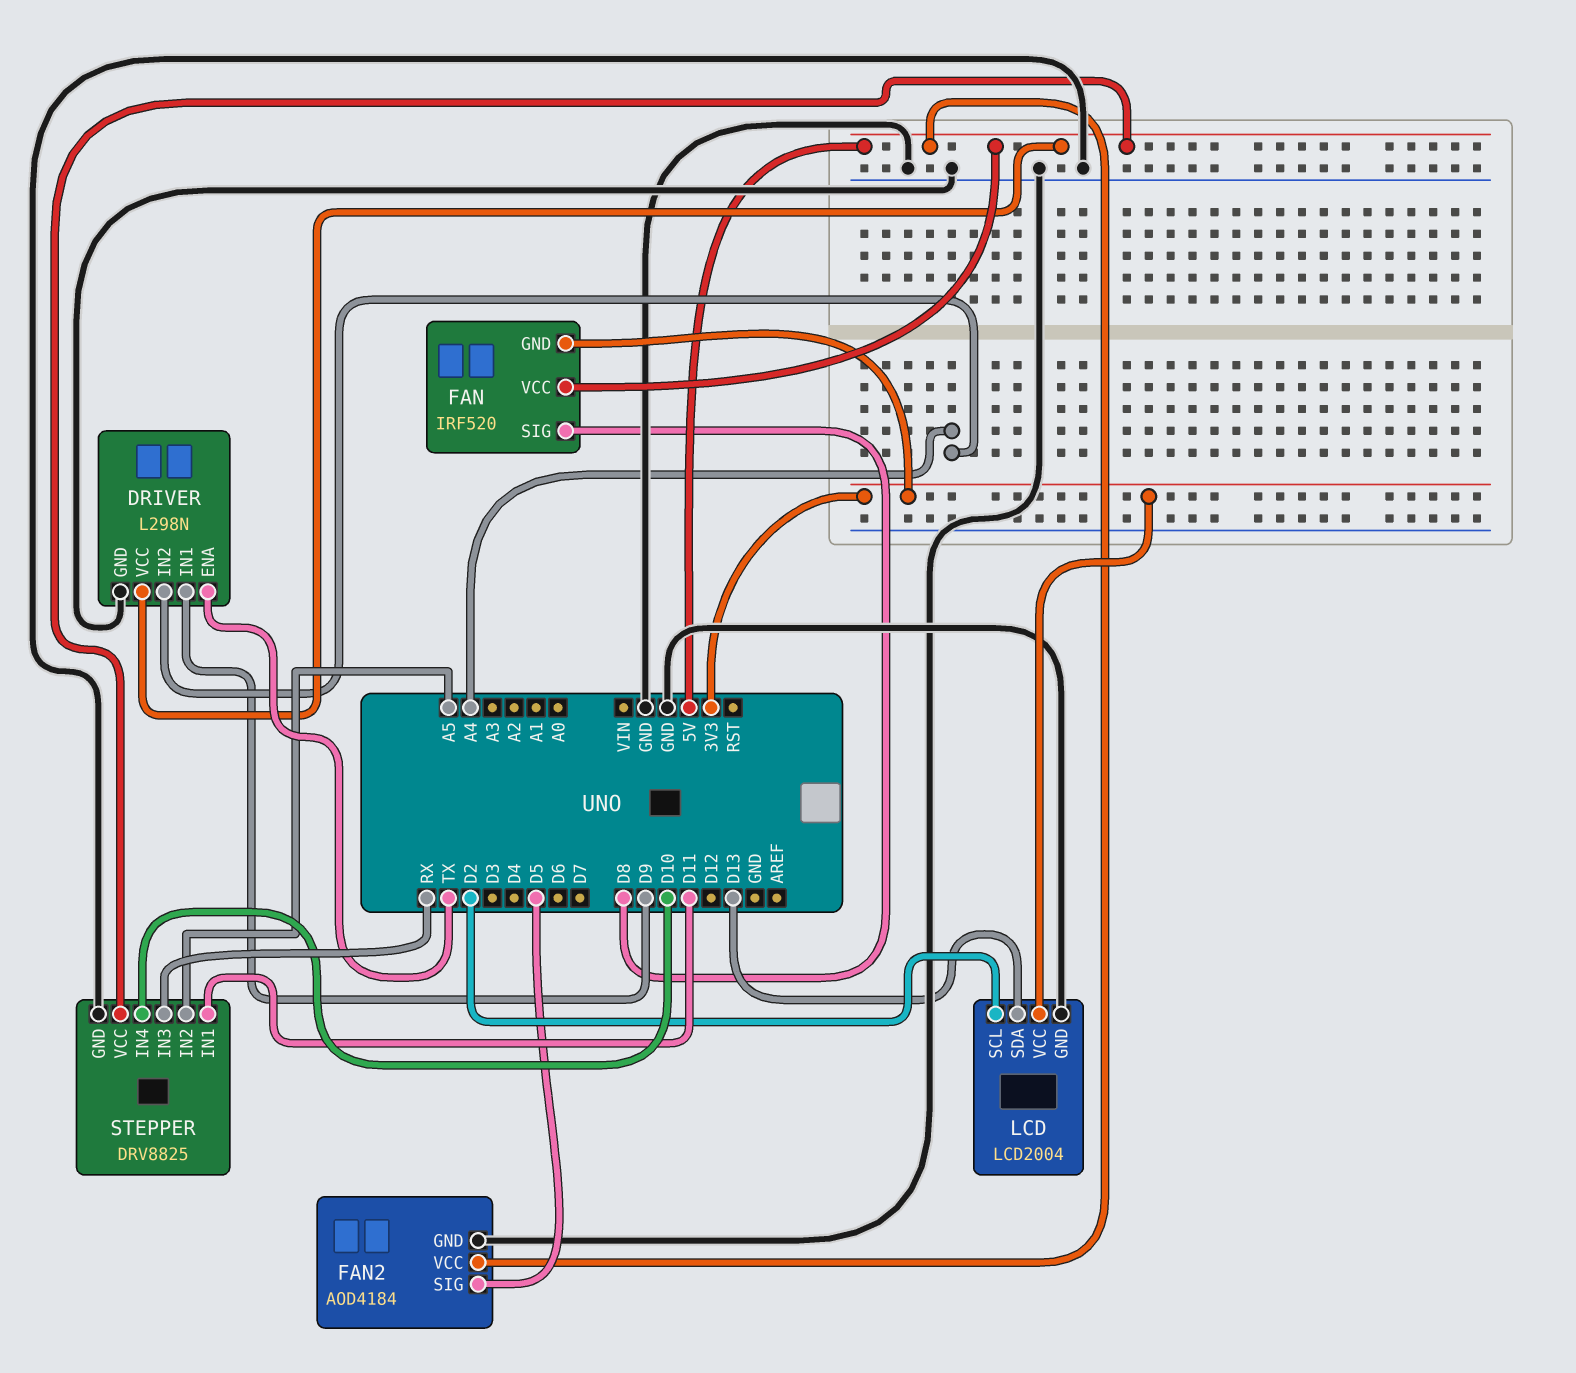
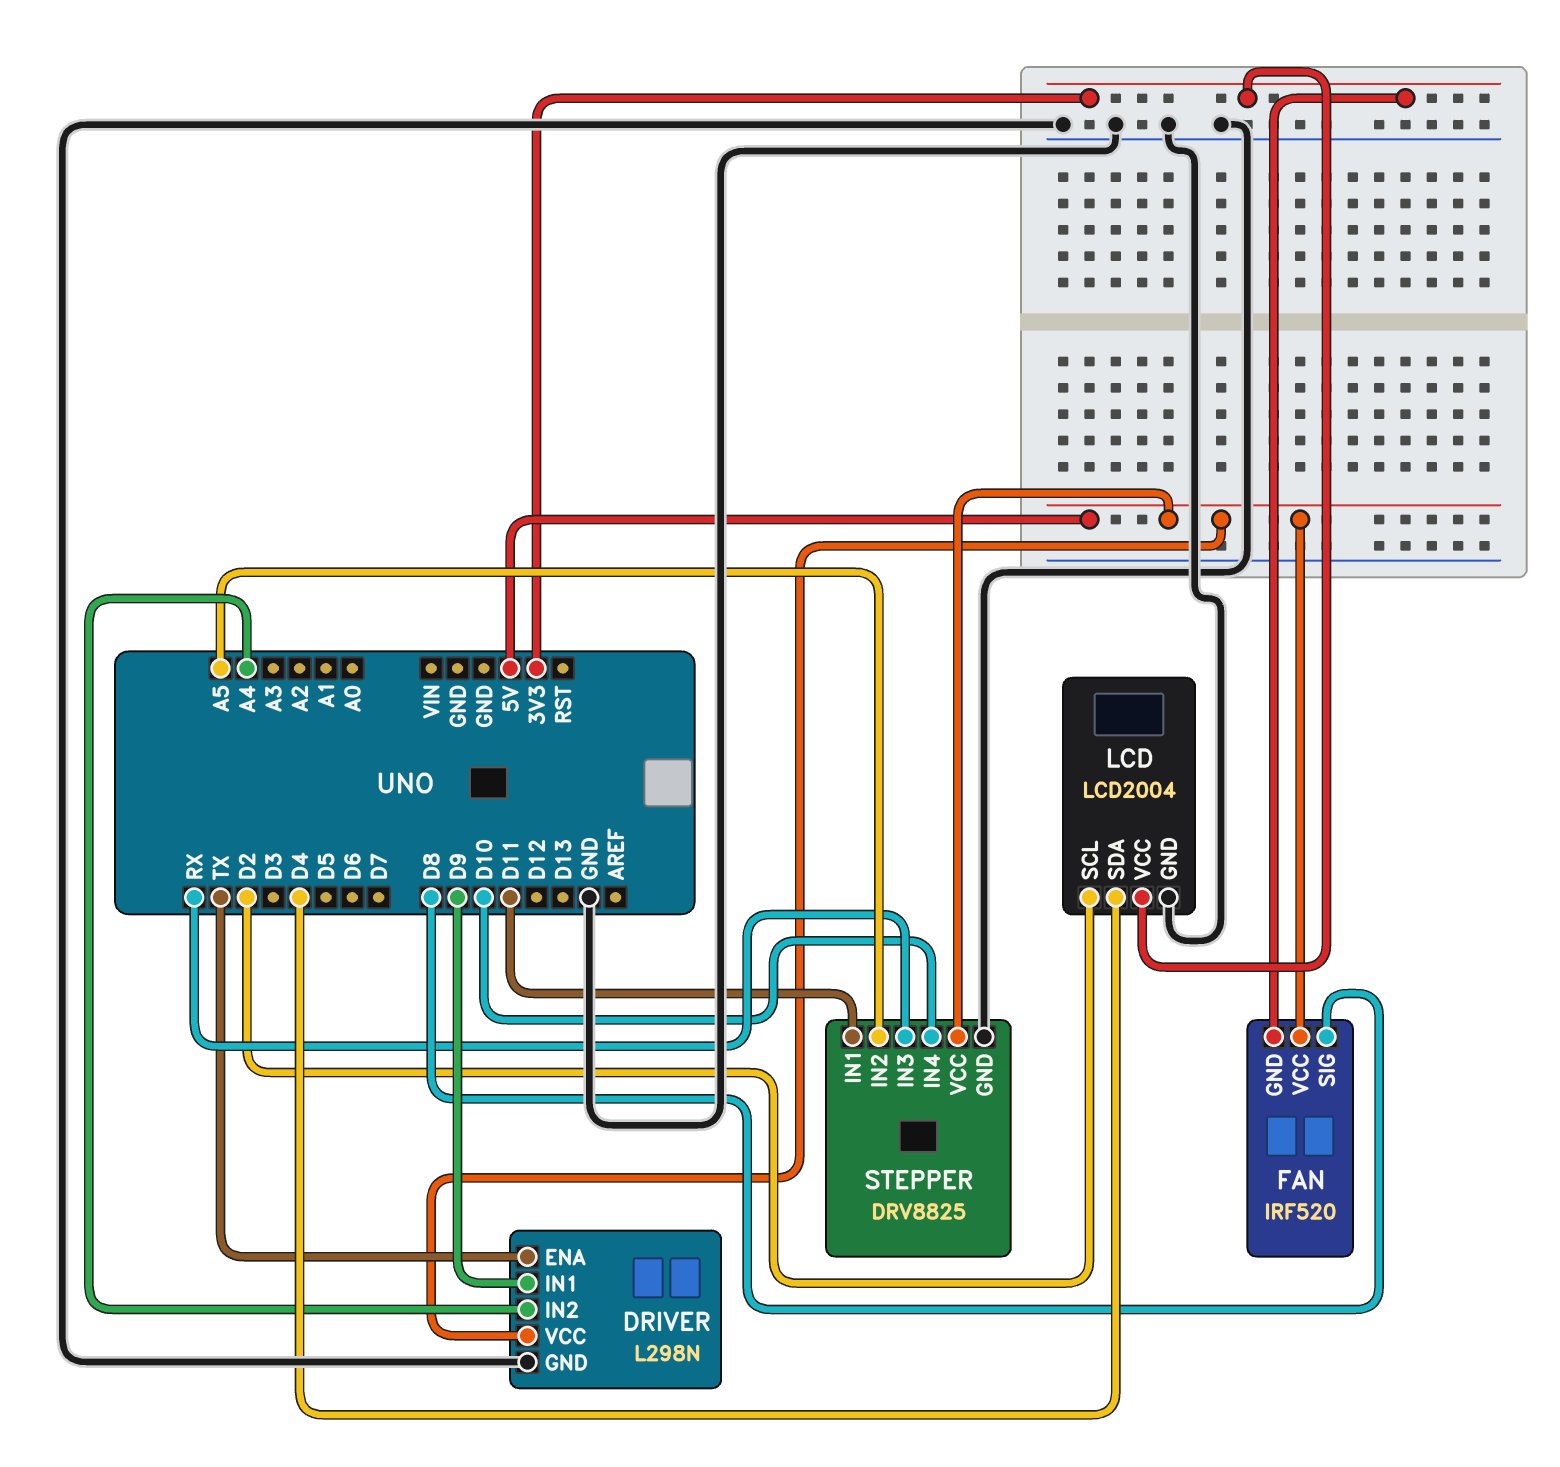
FAN2: AOD4184 -> none
FAN2 pin GND: GND -> none
FAN2 pin SIG: D5 -> none
FAN2 pin VCC: 5V -> none
LCD pin SDA: D13 -> D4

